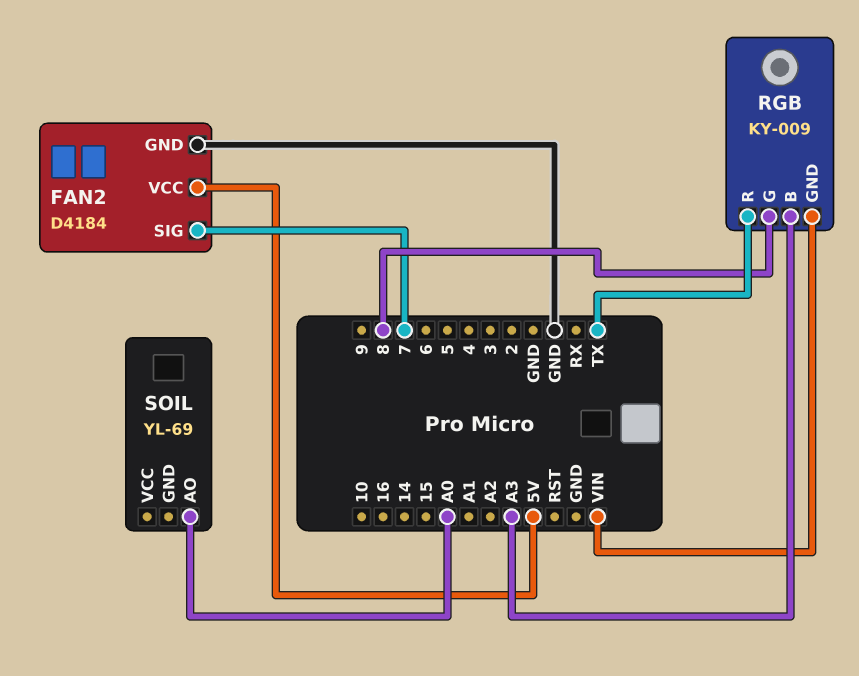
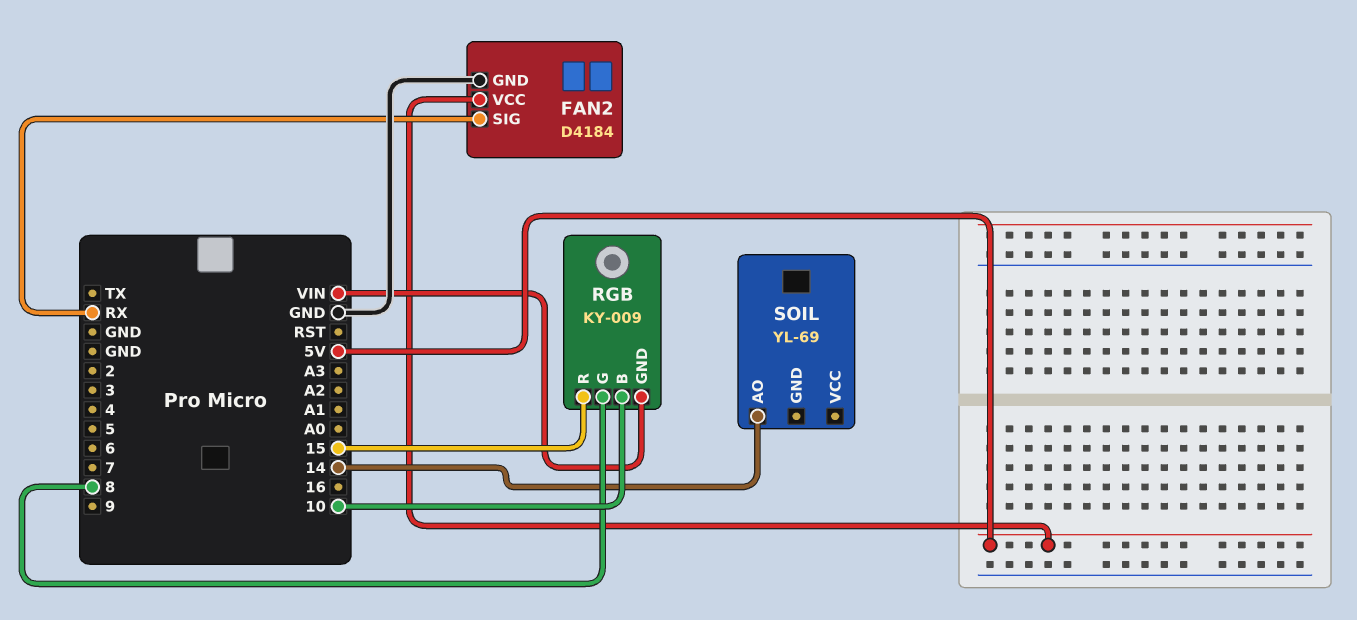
FAN2 pin SIG: 7 -> RX
RGB pin B: A3 -> 10
RGB pin R: TX -> 15
SOIL pin AO: A0 -> 14

